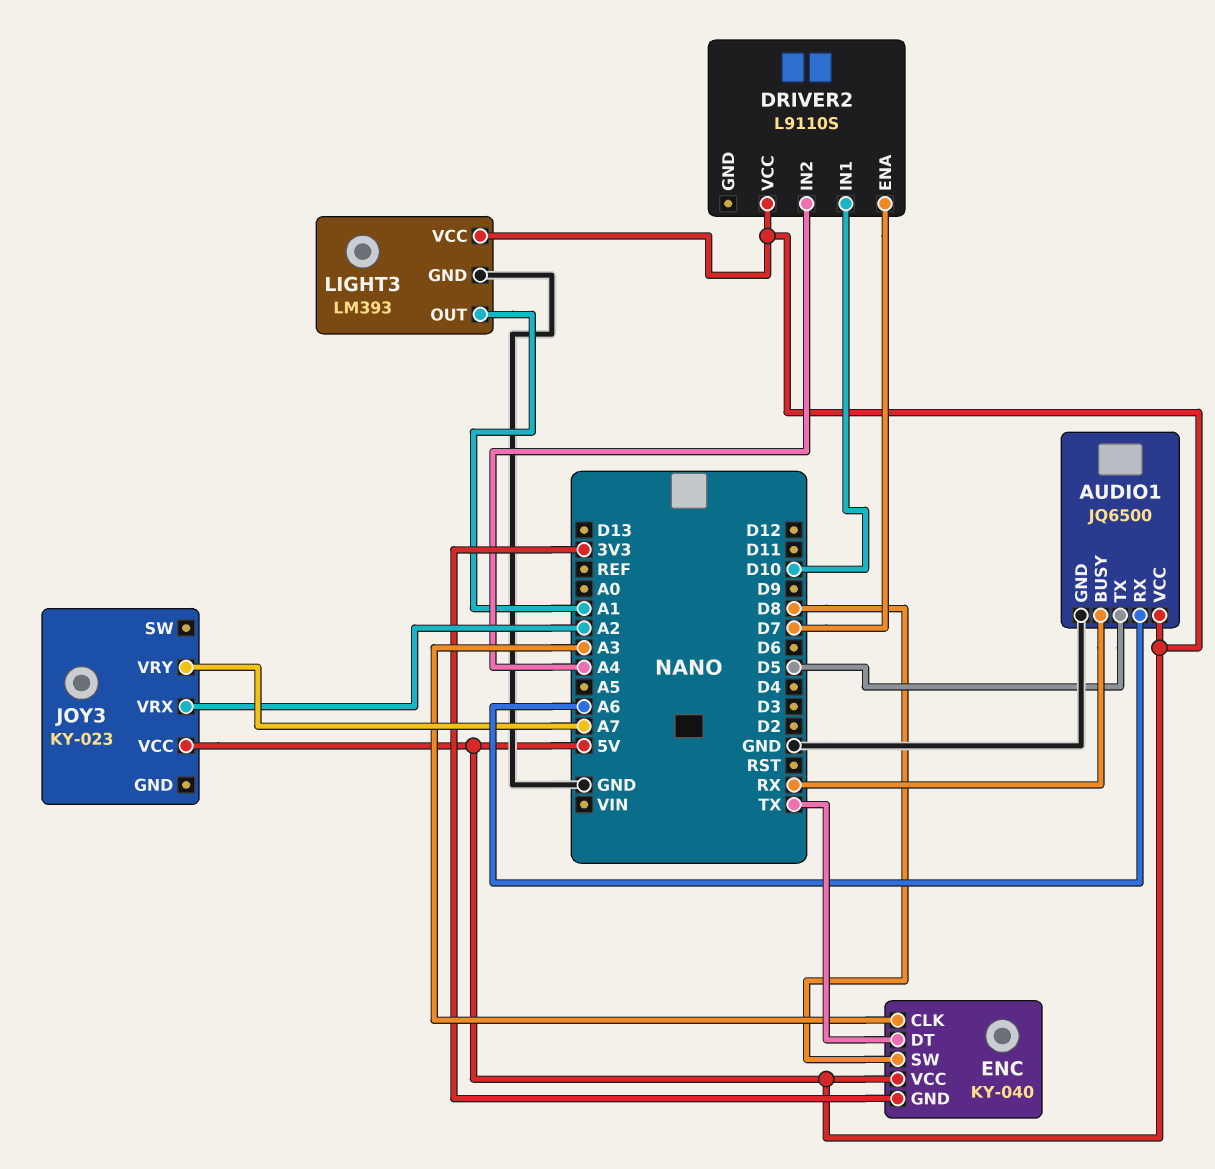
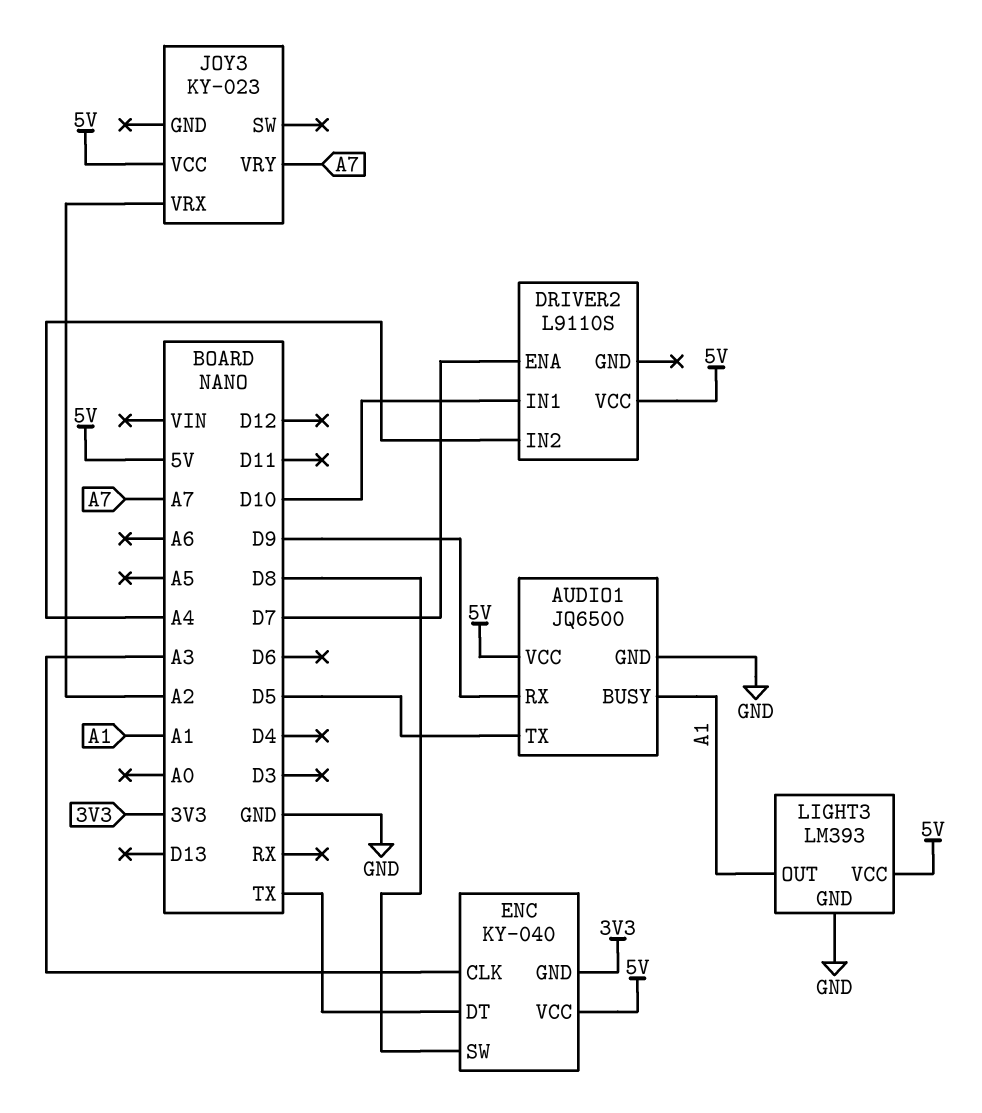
AUDIO1 pin BUSY: RX -> A1
AUDIO1 pin RX: A6 -> D9

